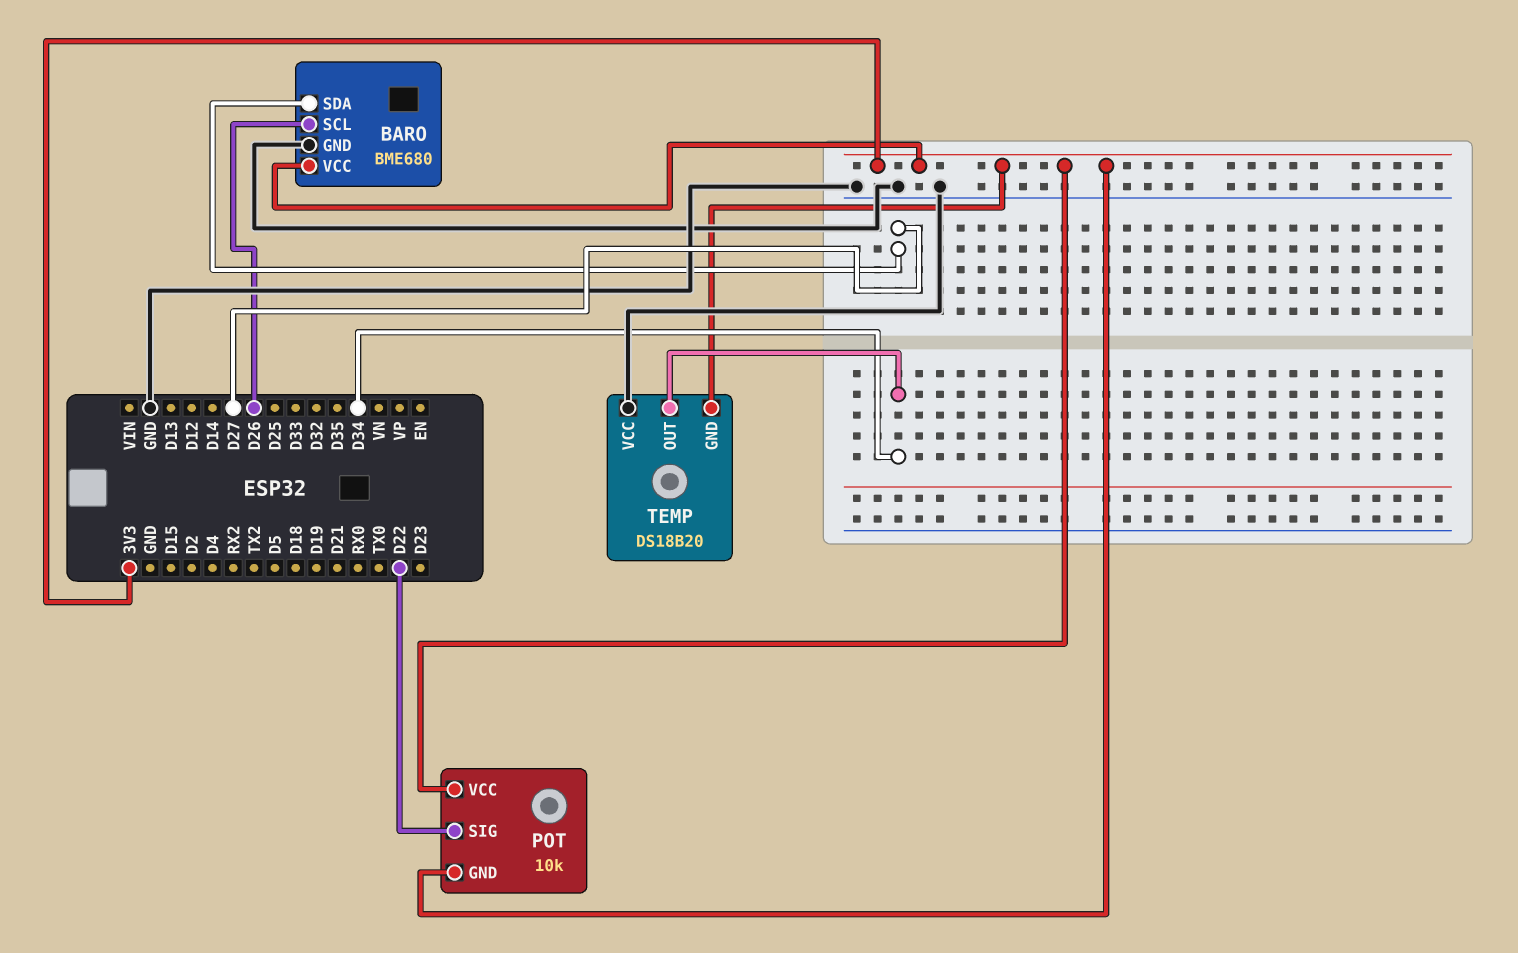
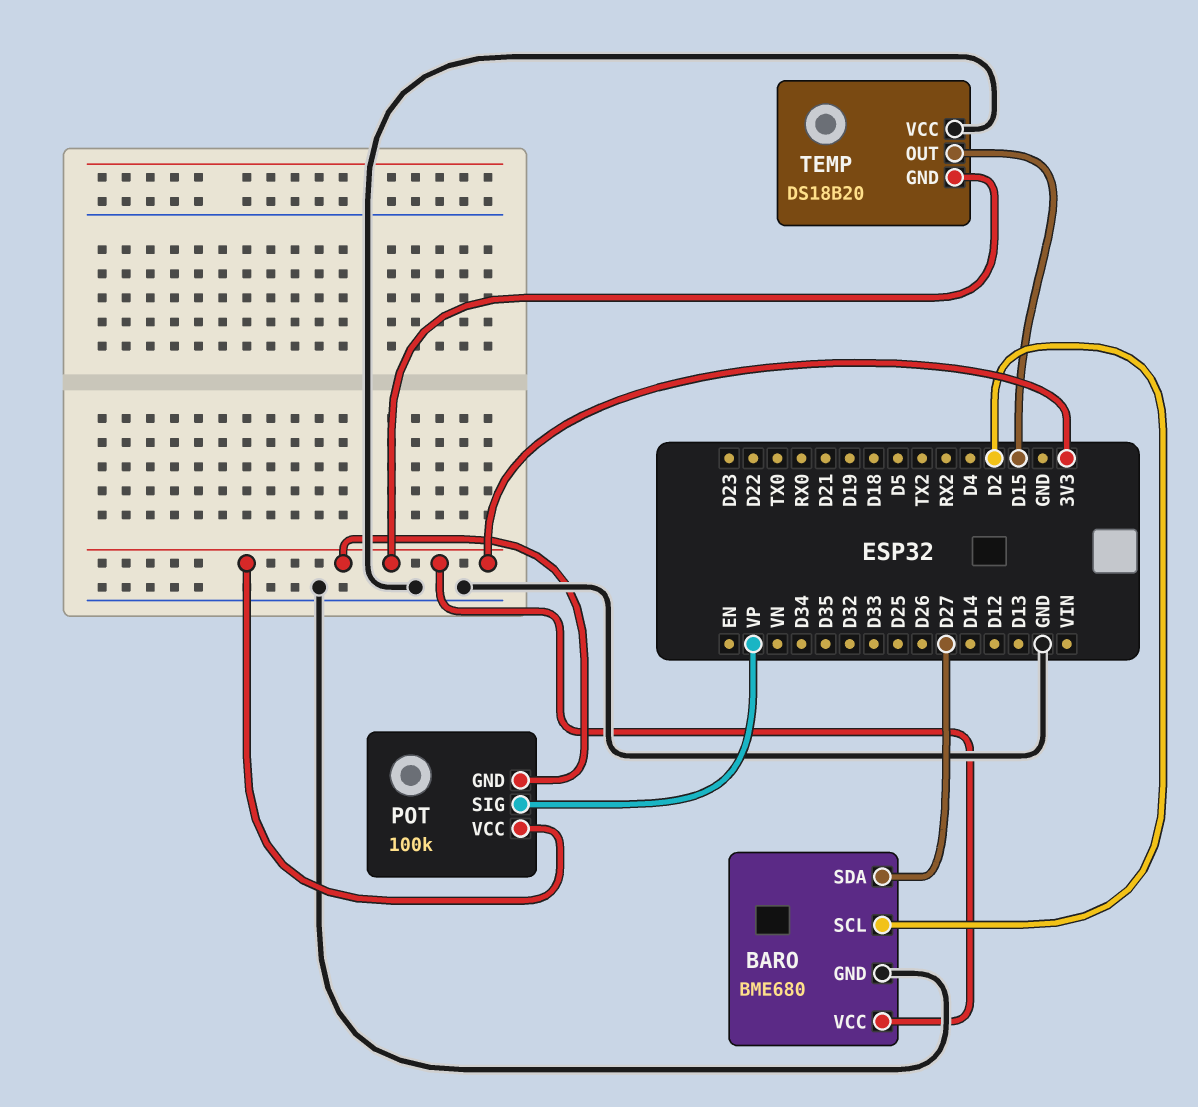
BARO pin SCL: D26 -> D2
POT: 10k -> 100k
POT pin SIG: D22 -> VP
TEMP pin OUT: D34 -> D15

